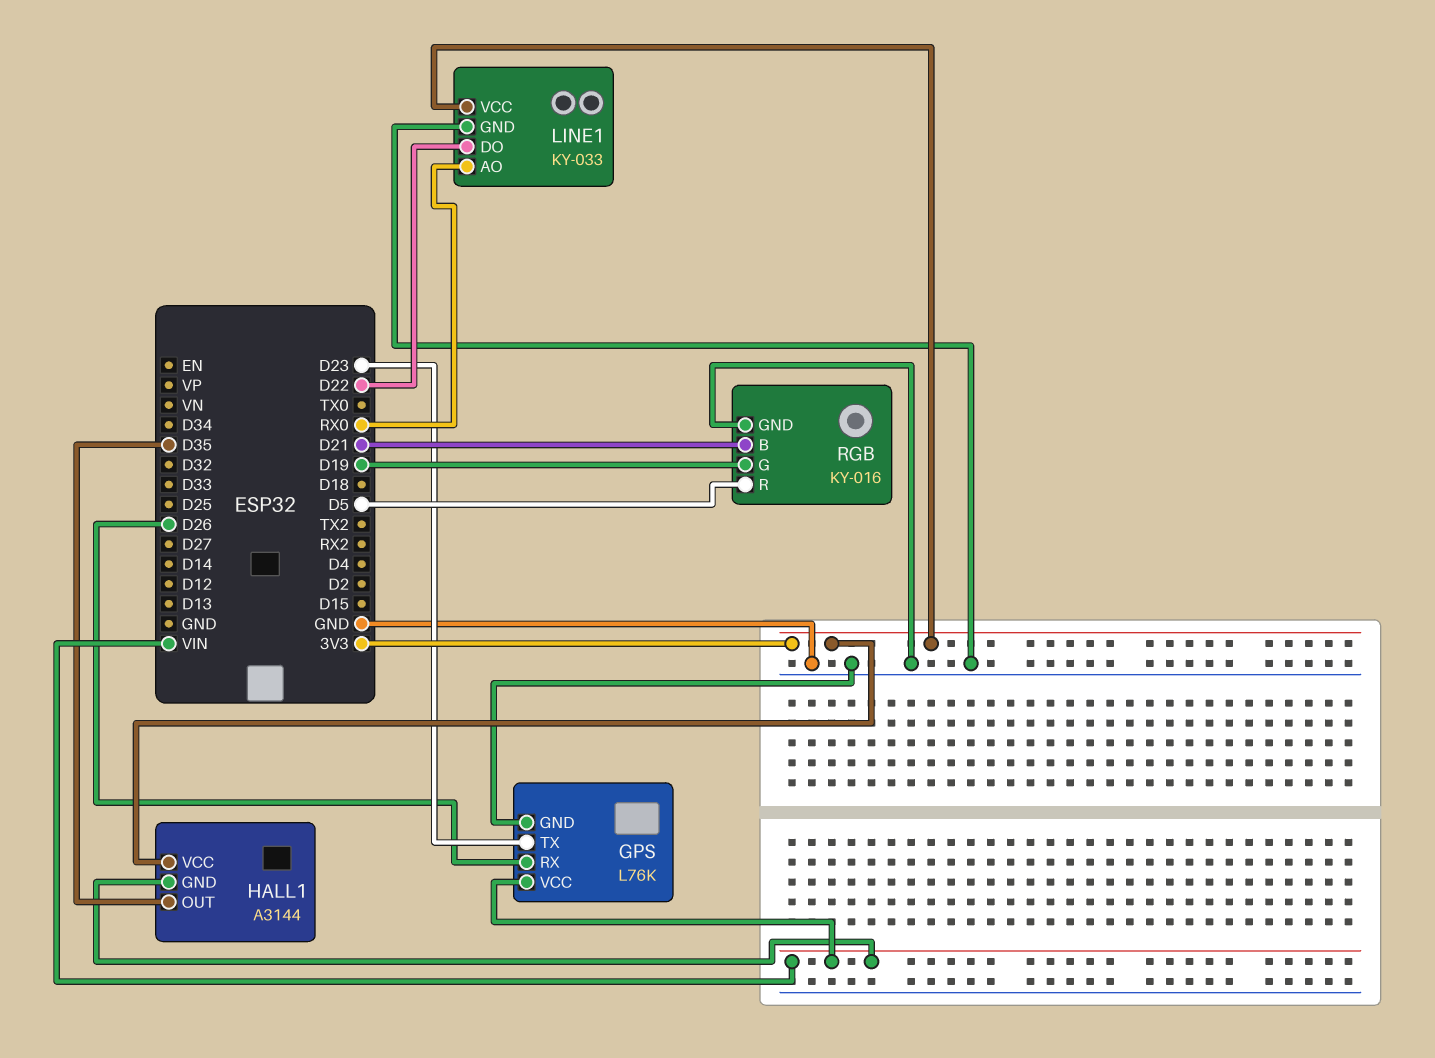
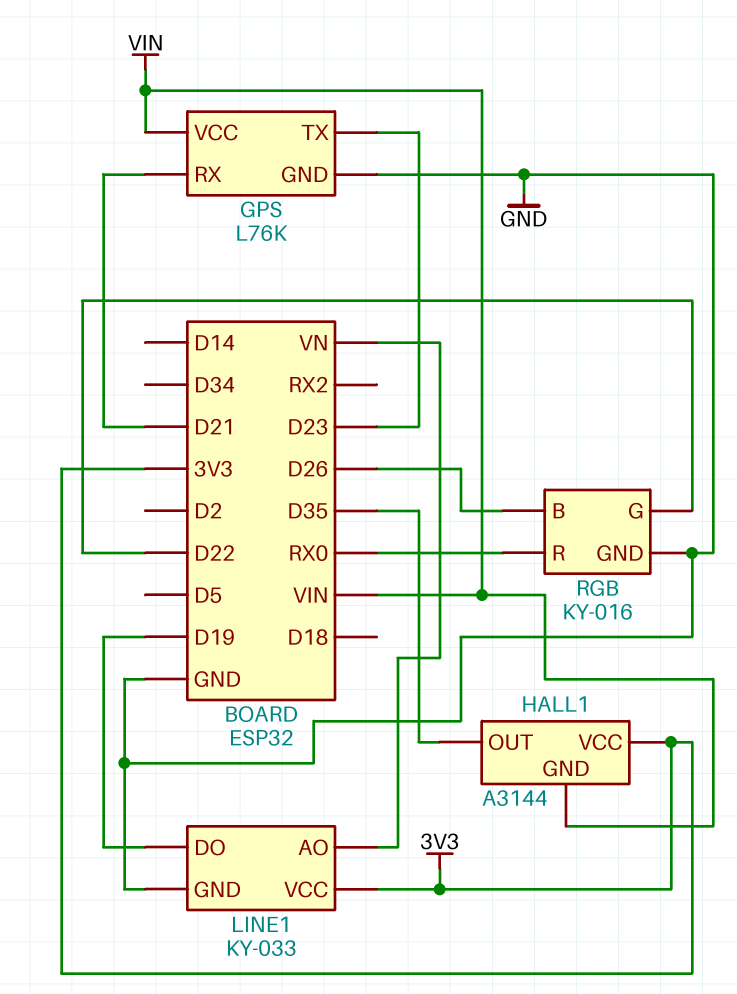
GPS pin RX: D26 -> D21
LINE1 pin AO: RX0 -> VN
LINE1 pin DO: D22 -> D19
RGB pin B: D21 -> D26
RGB pin G: D19 -> D22
RGB pin R: D5 -> RX0

